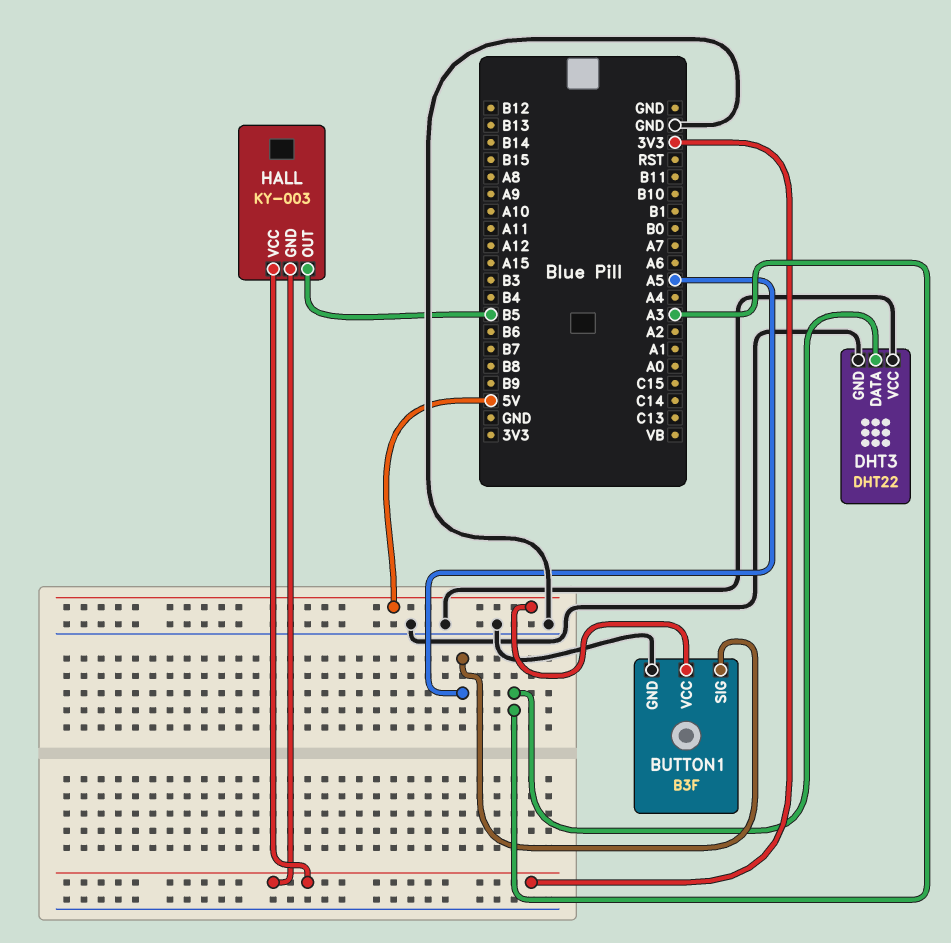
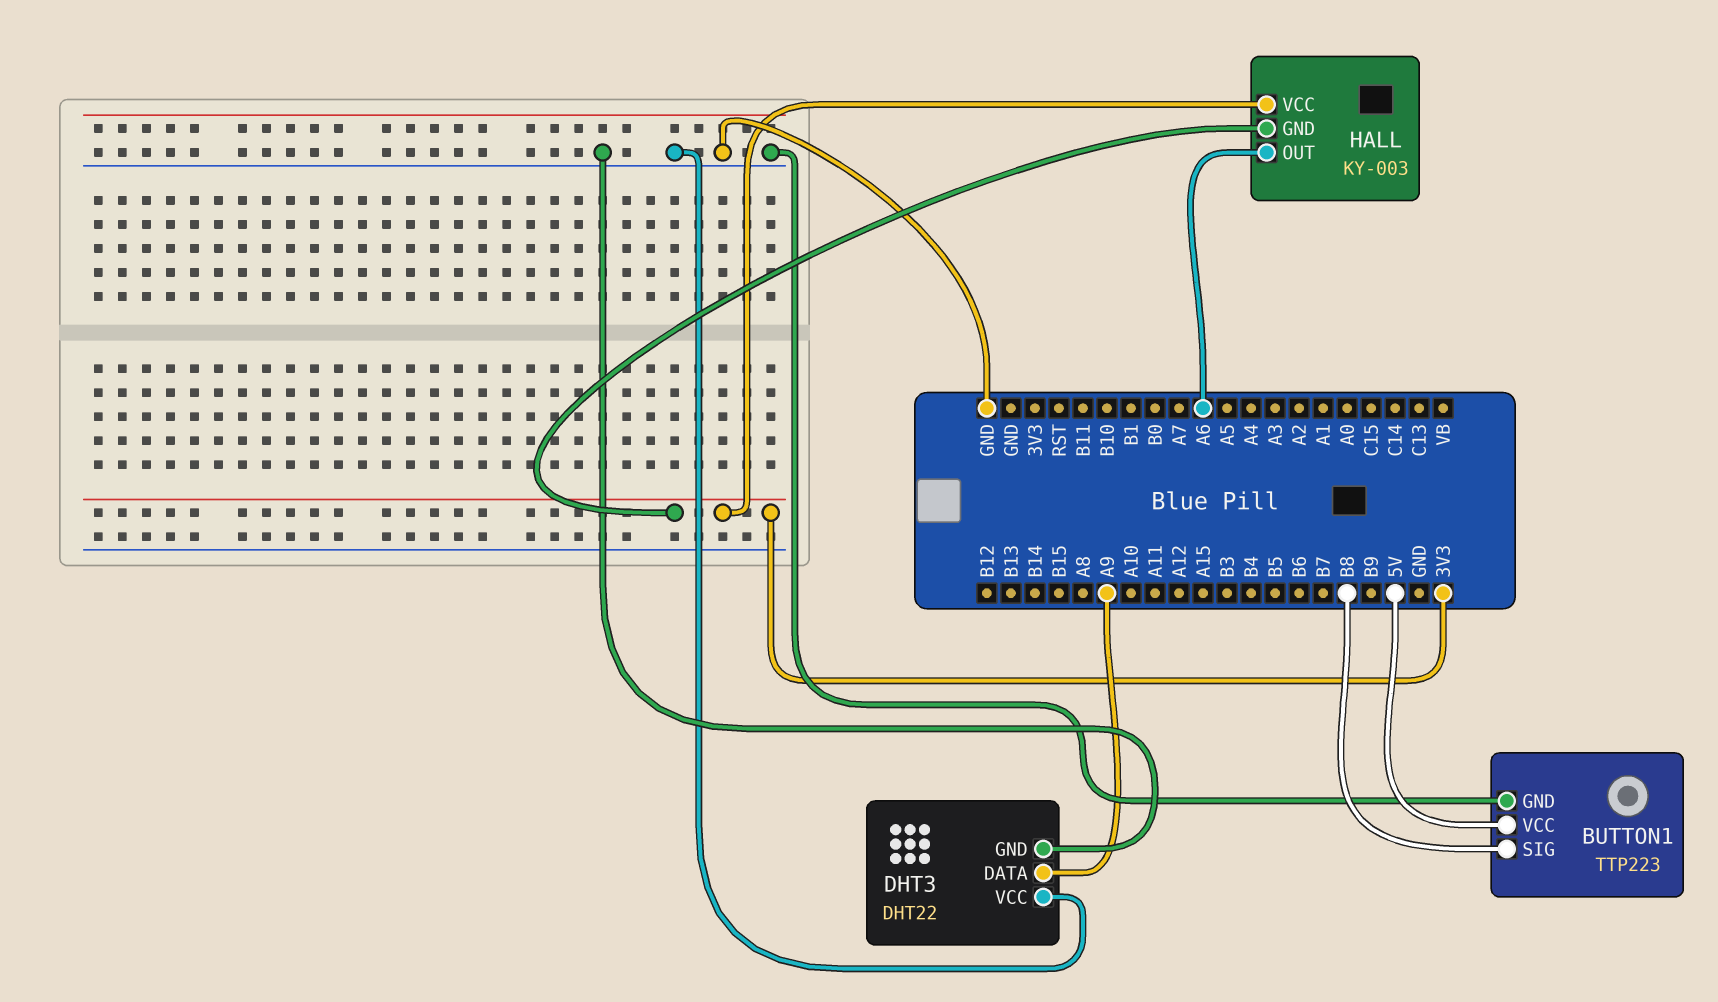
BUTTON1: B3F -> TTP223
BUTTON1 pin SIG: A5 -> B8
DHT3 pin DATA: A3 -> A9
HALL pin OUT: B5 -> A6

